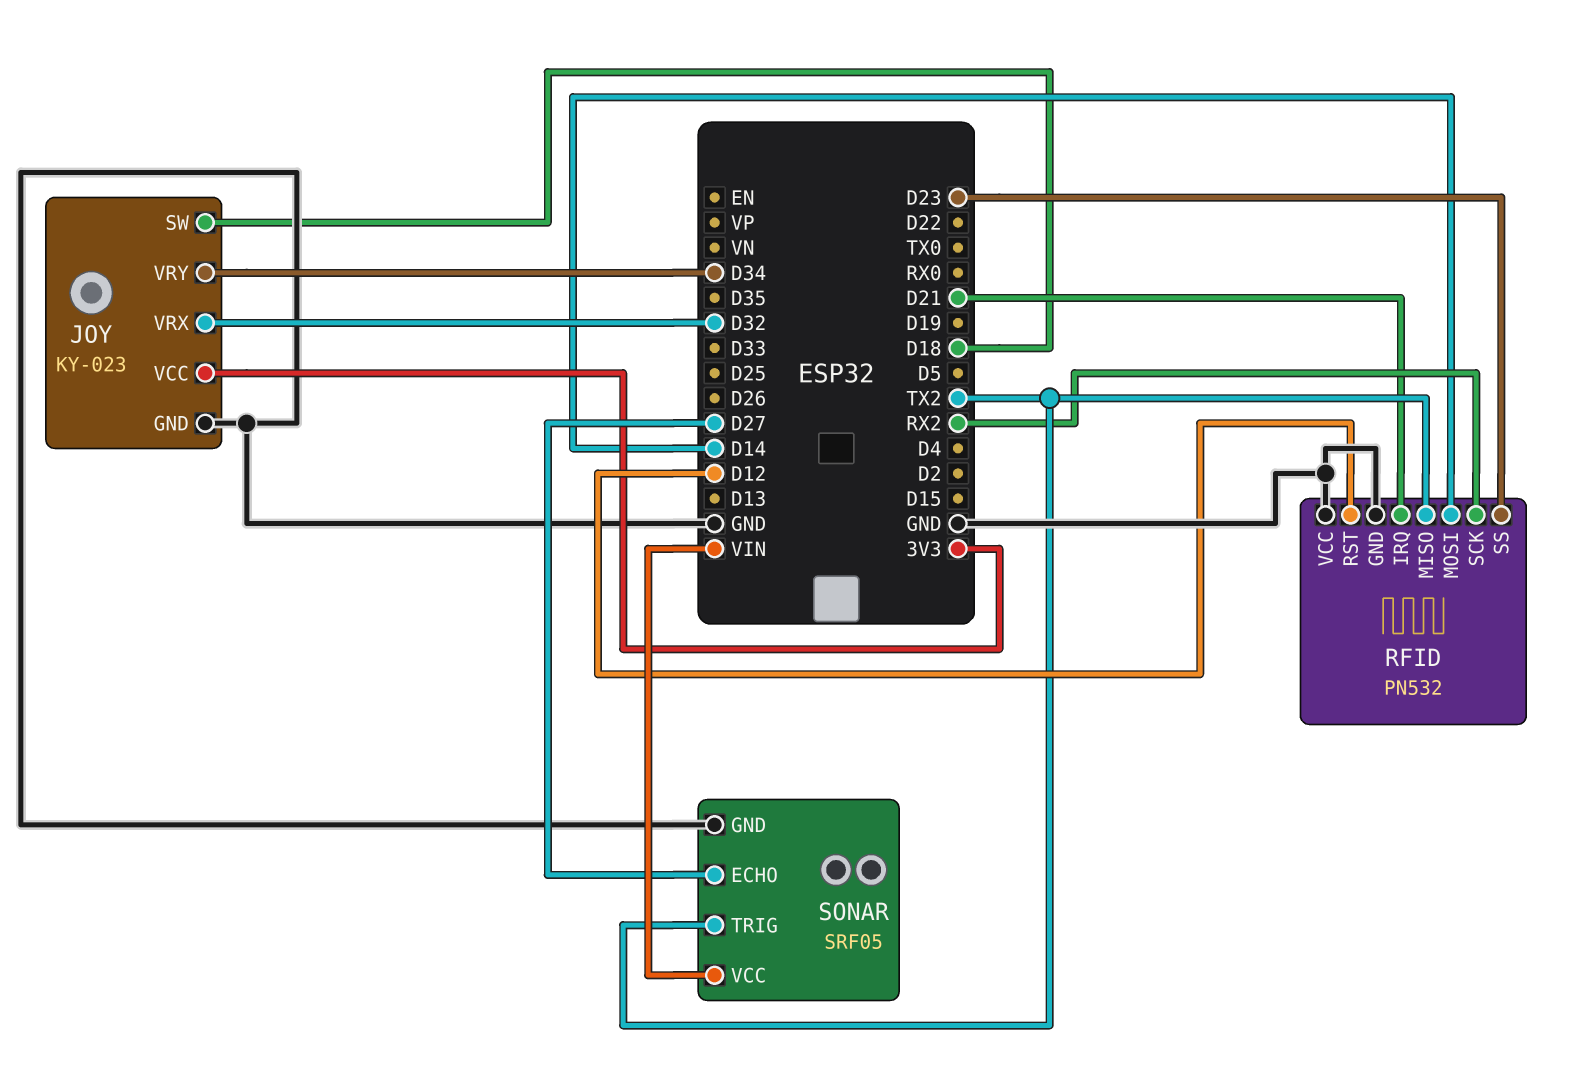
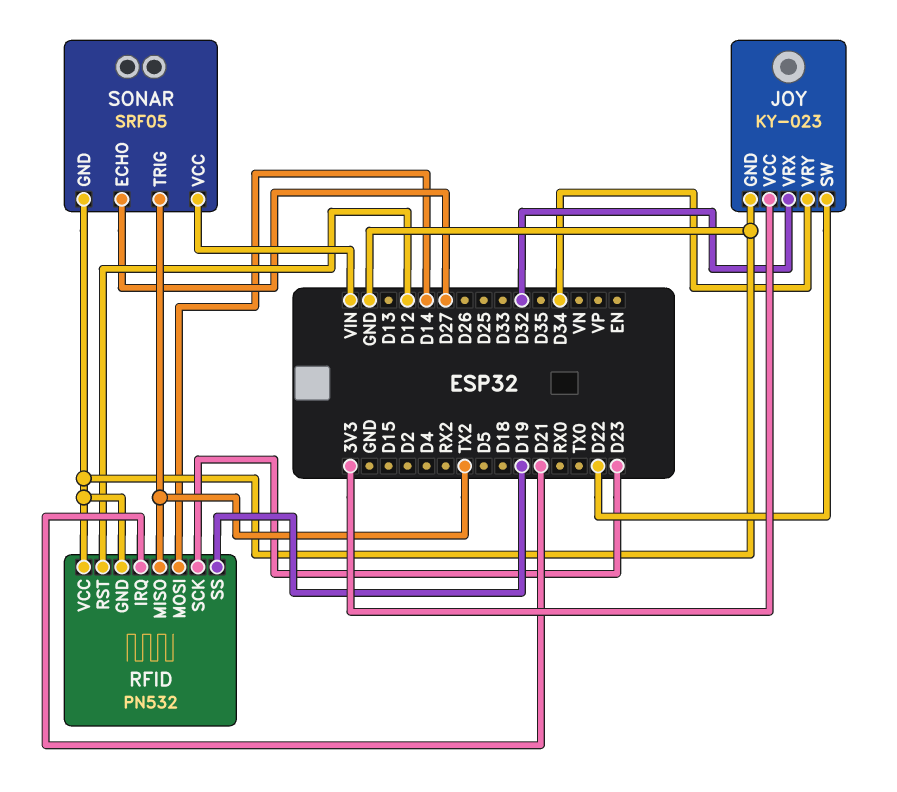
JOY pin SW: D18 -> D22
RFID pin SCK: RX2 -> D23
RFID pin SS: D23 -> D19

